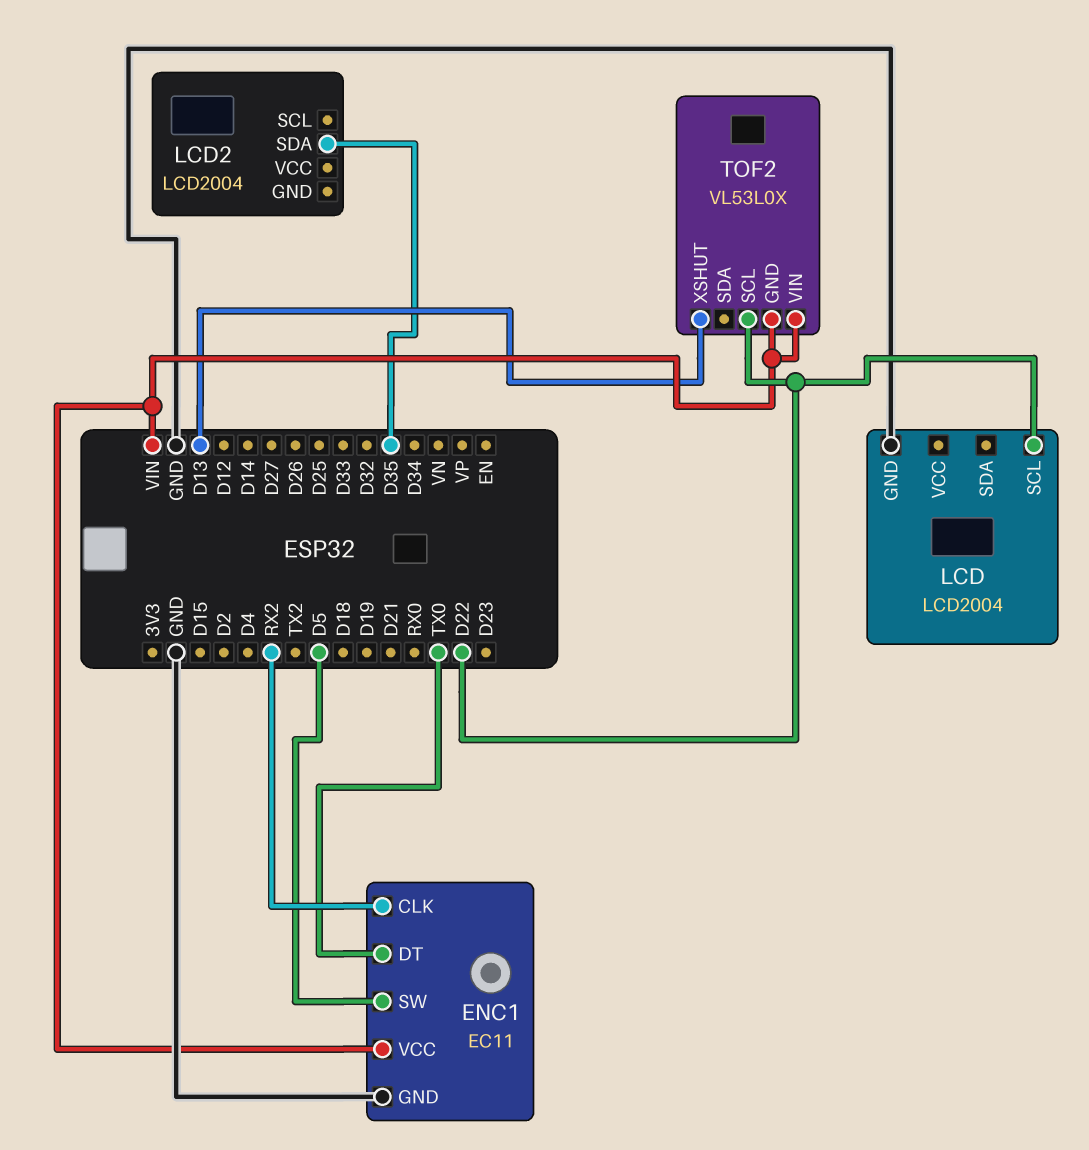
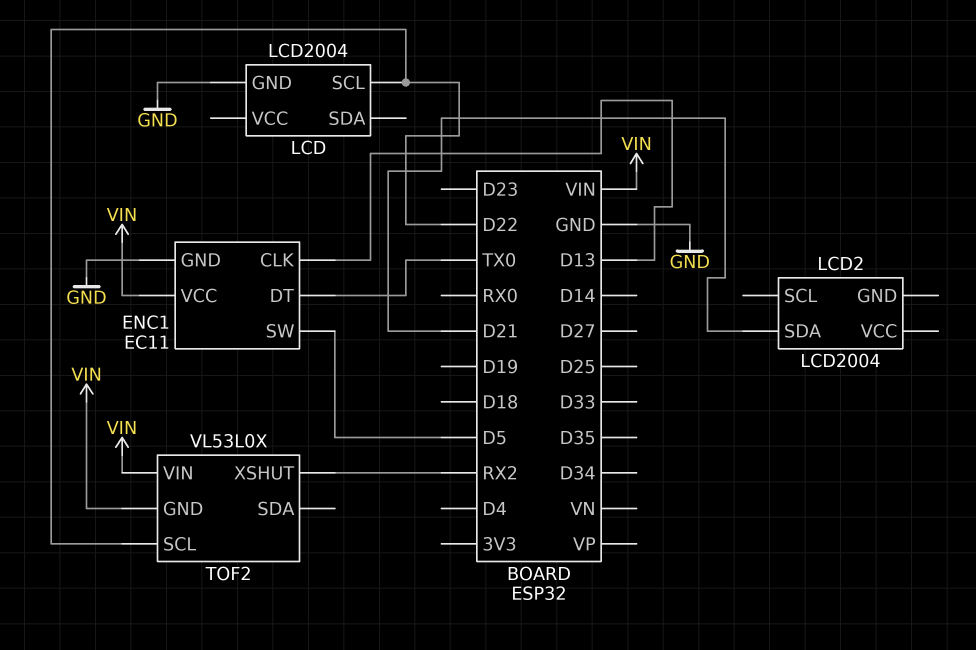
ENC1 pin CLK: RX2 -> D13
LCD2 pin SDA: D35 -> D21
TOF2 pin XSHUT: D13 -> RX2

